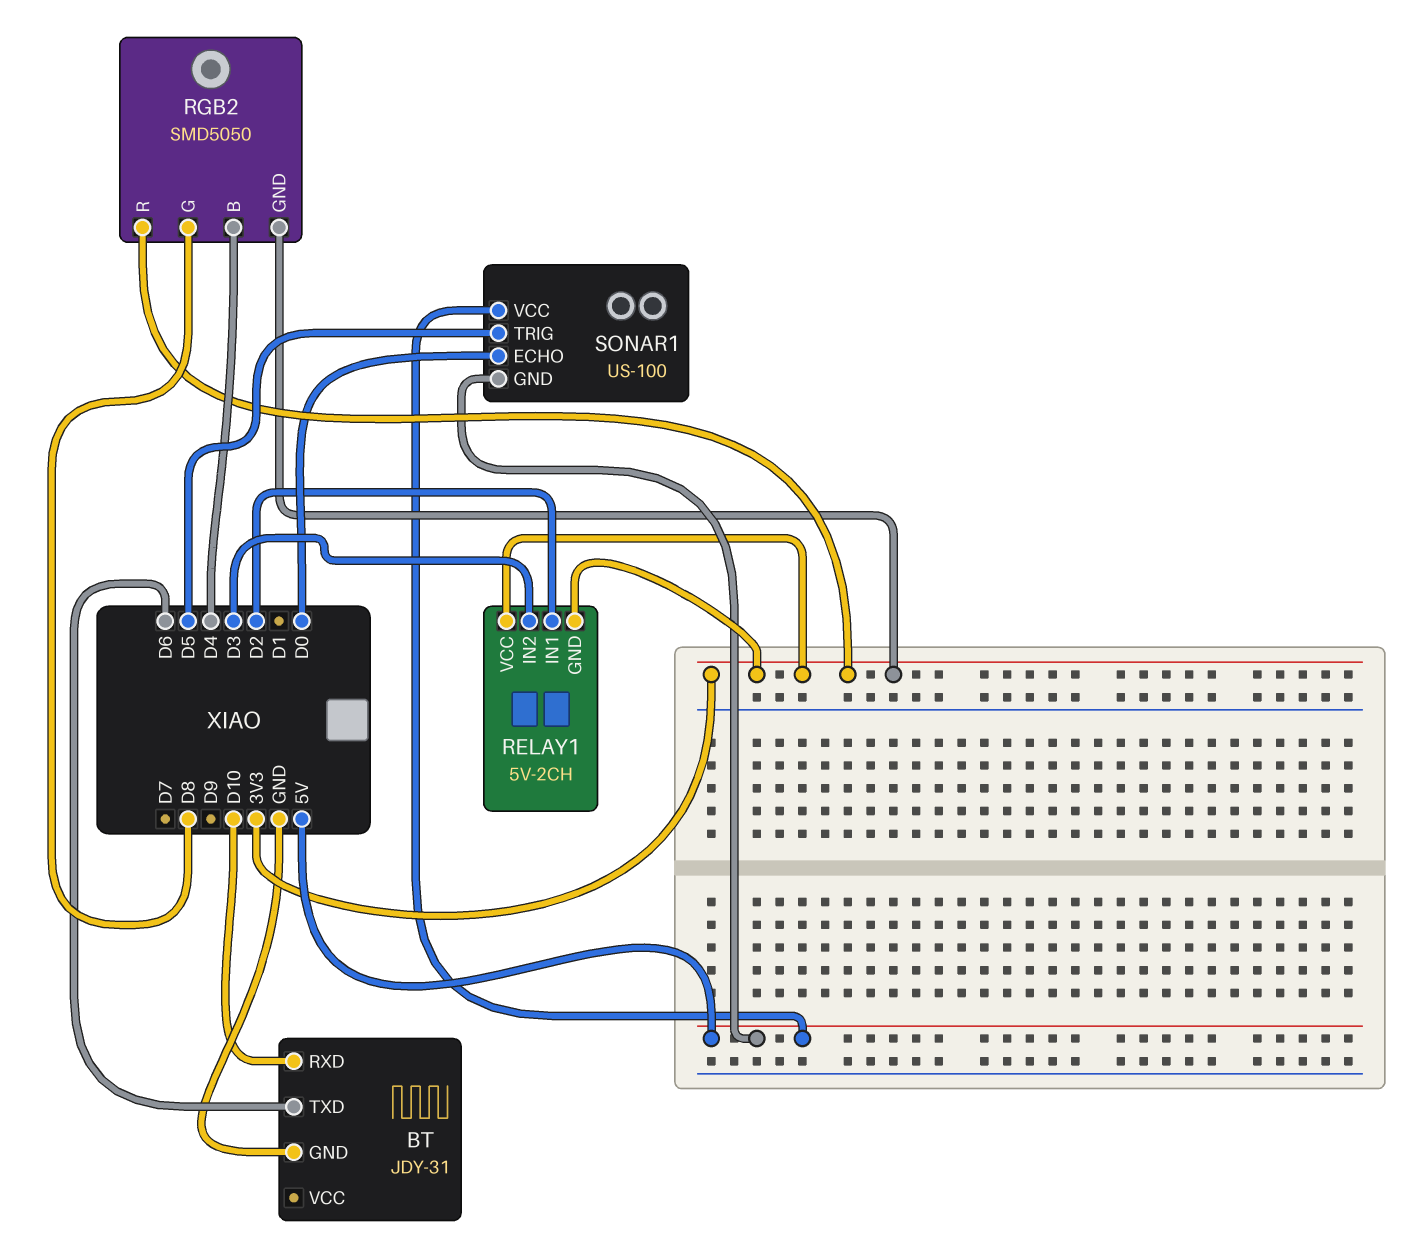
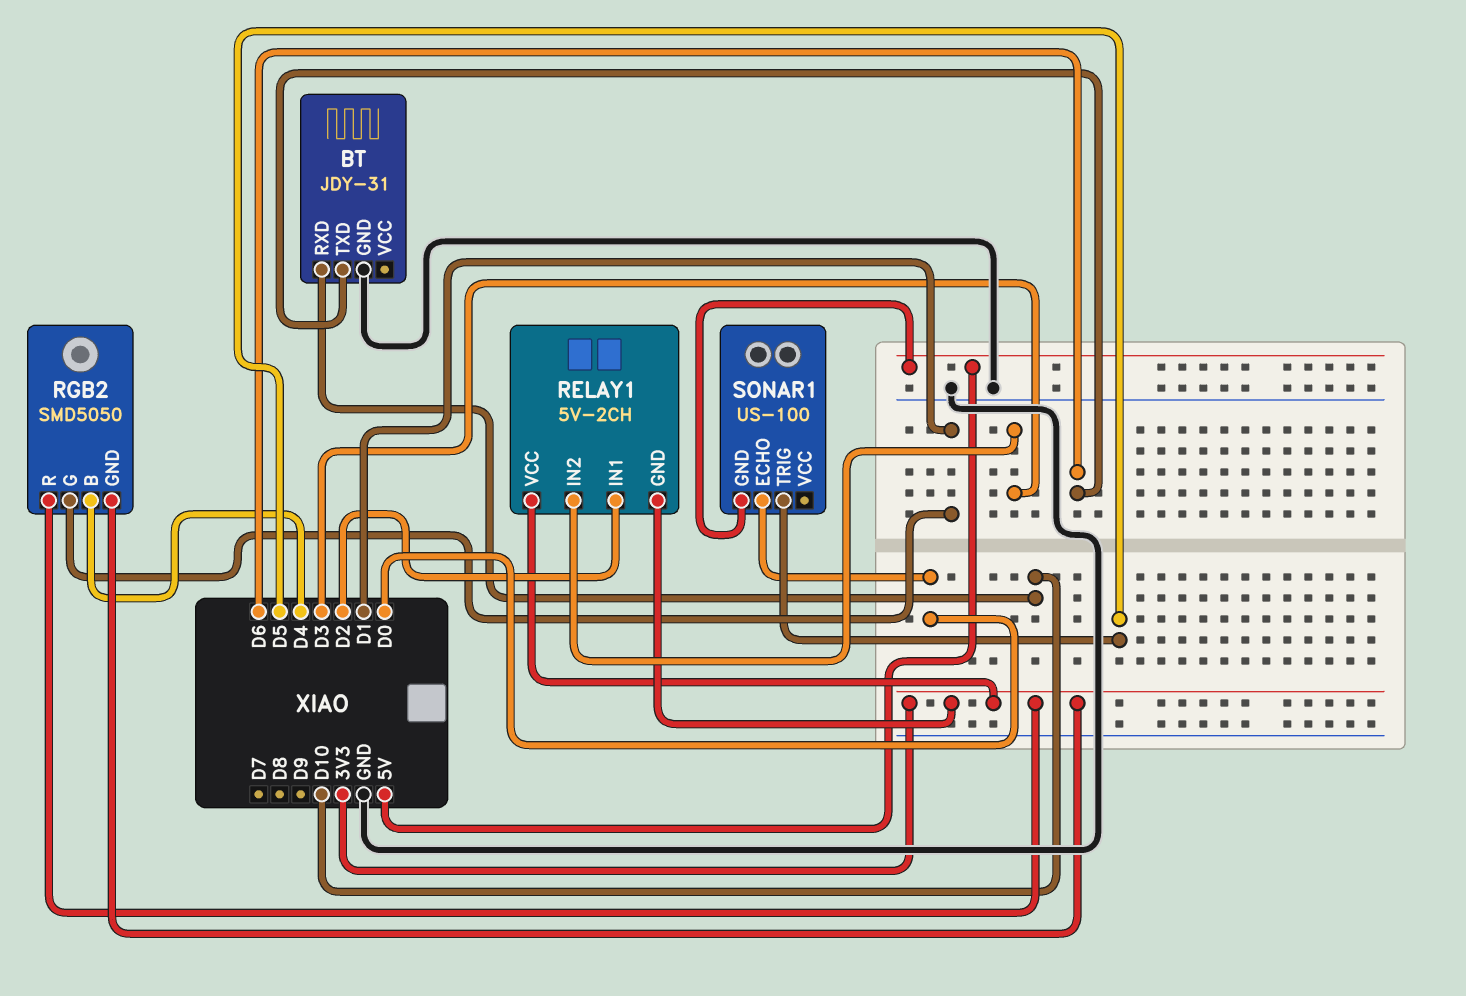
RGB2 pin G: D8 -> D1
SONAR1 pin VCC: 5V -> none

